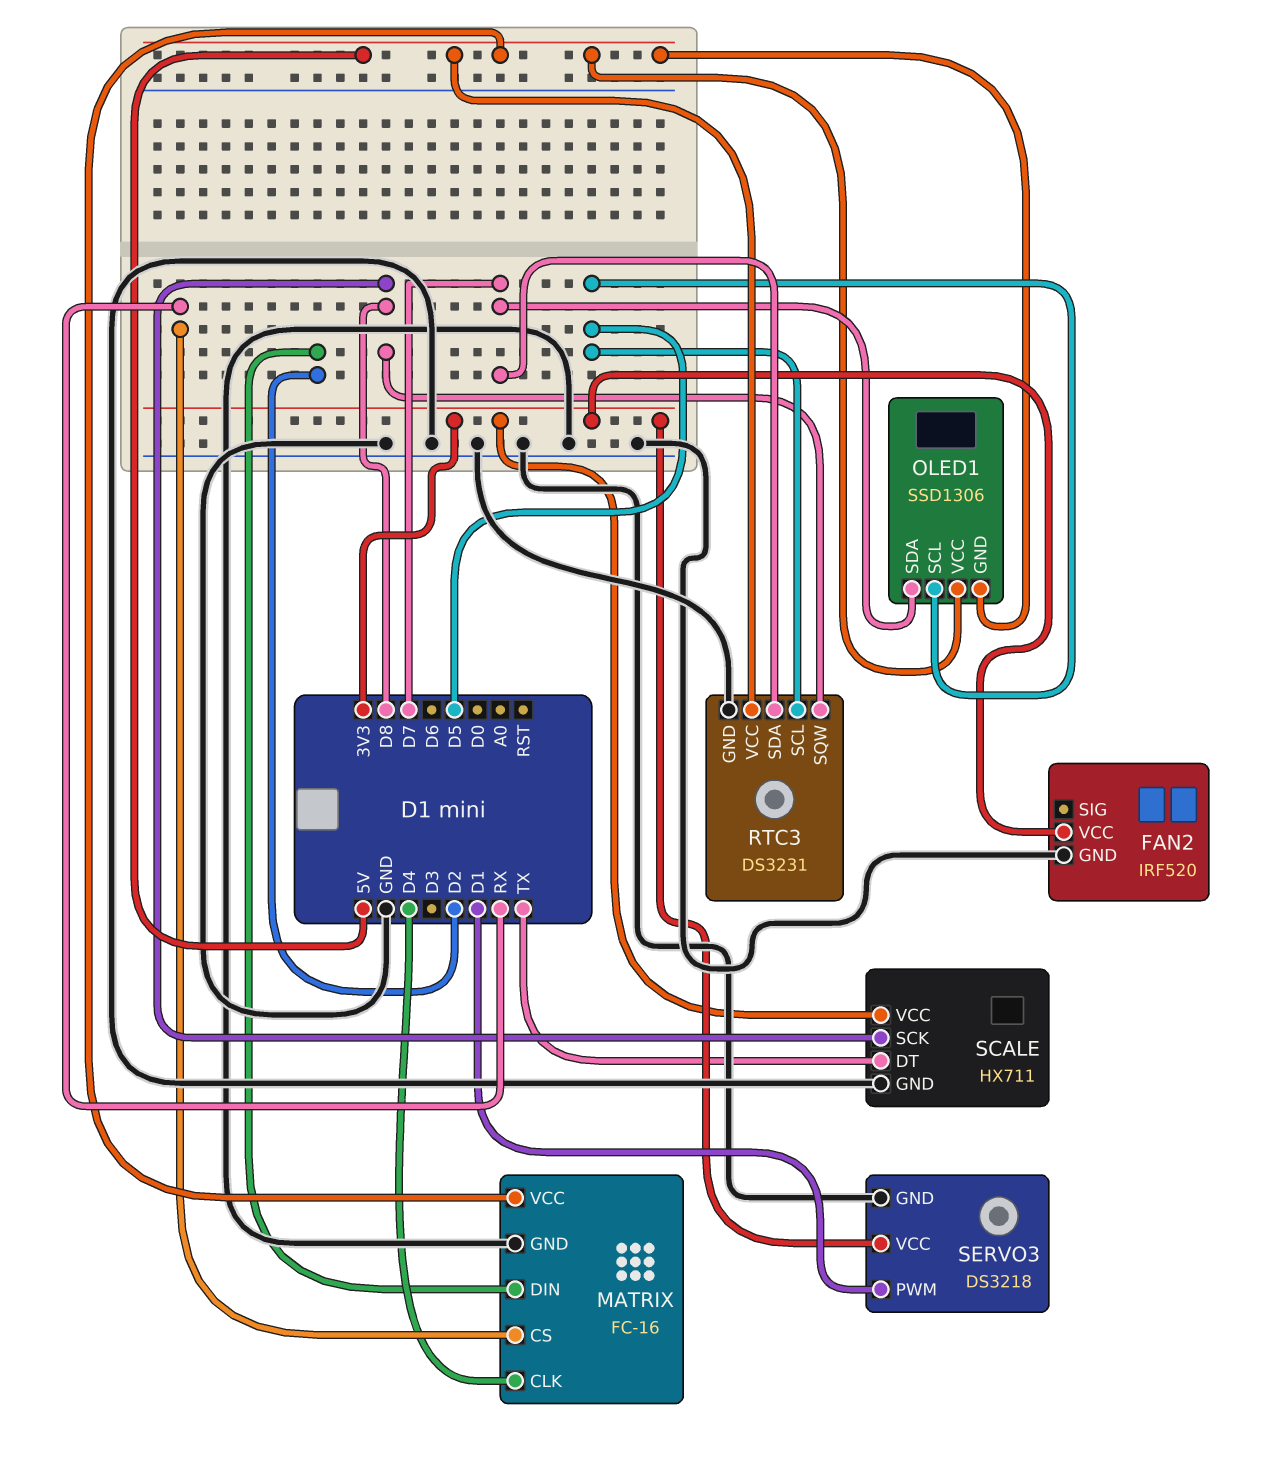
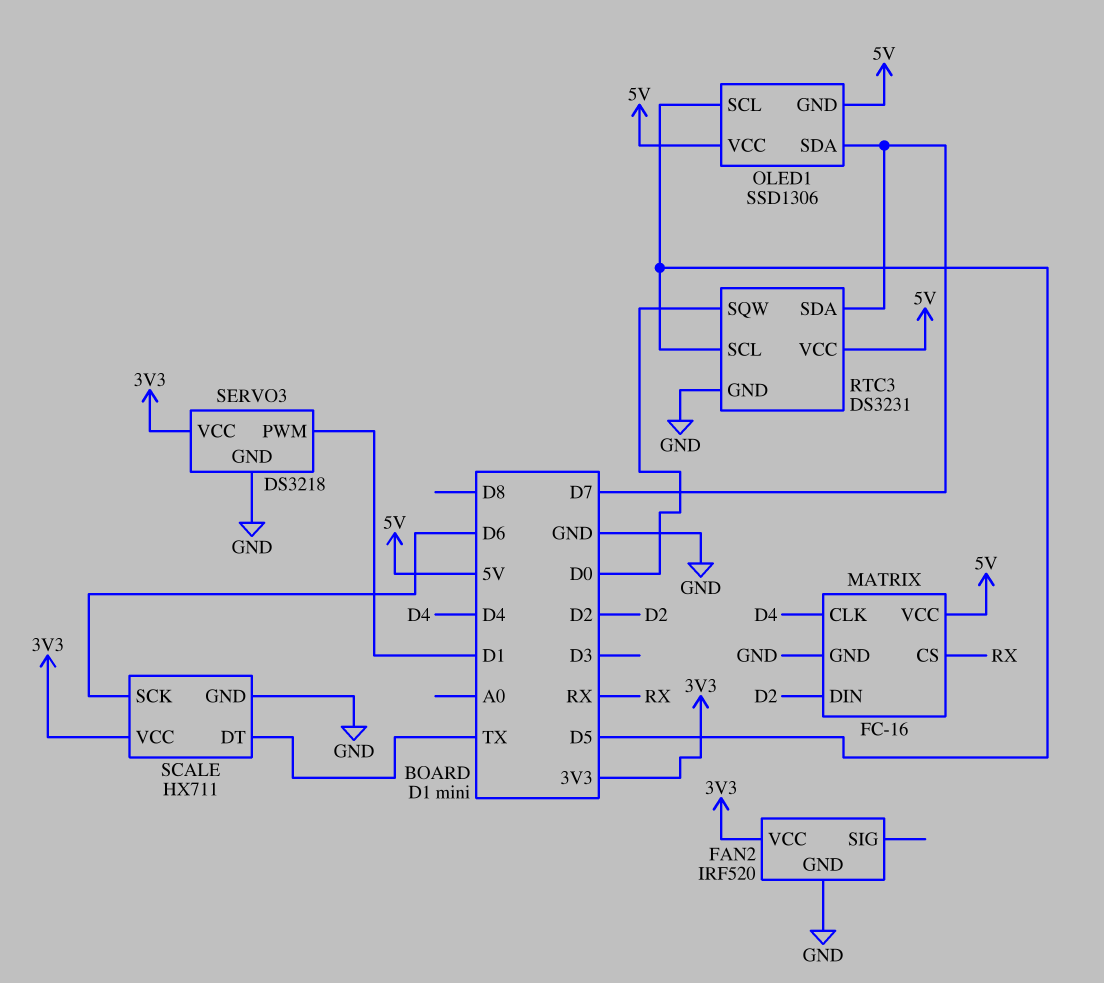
RTC3 pin SQW: D8 -> D0
SCALE pin SCK: D8 -> D6

